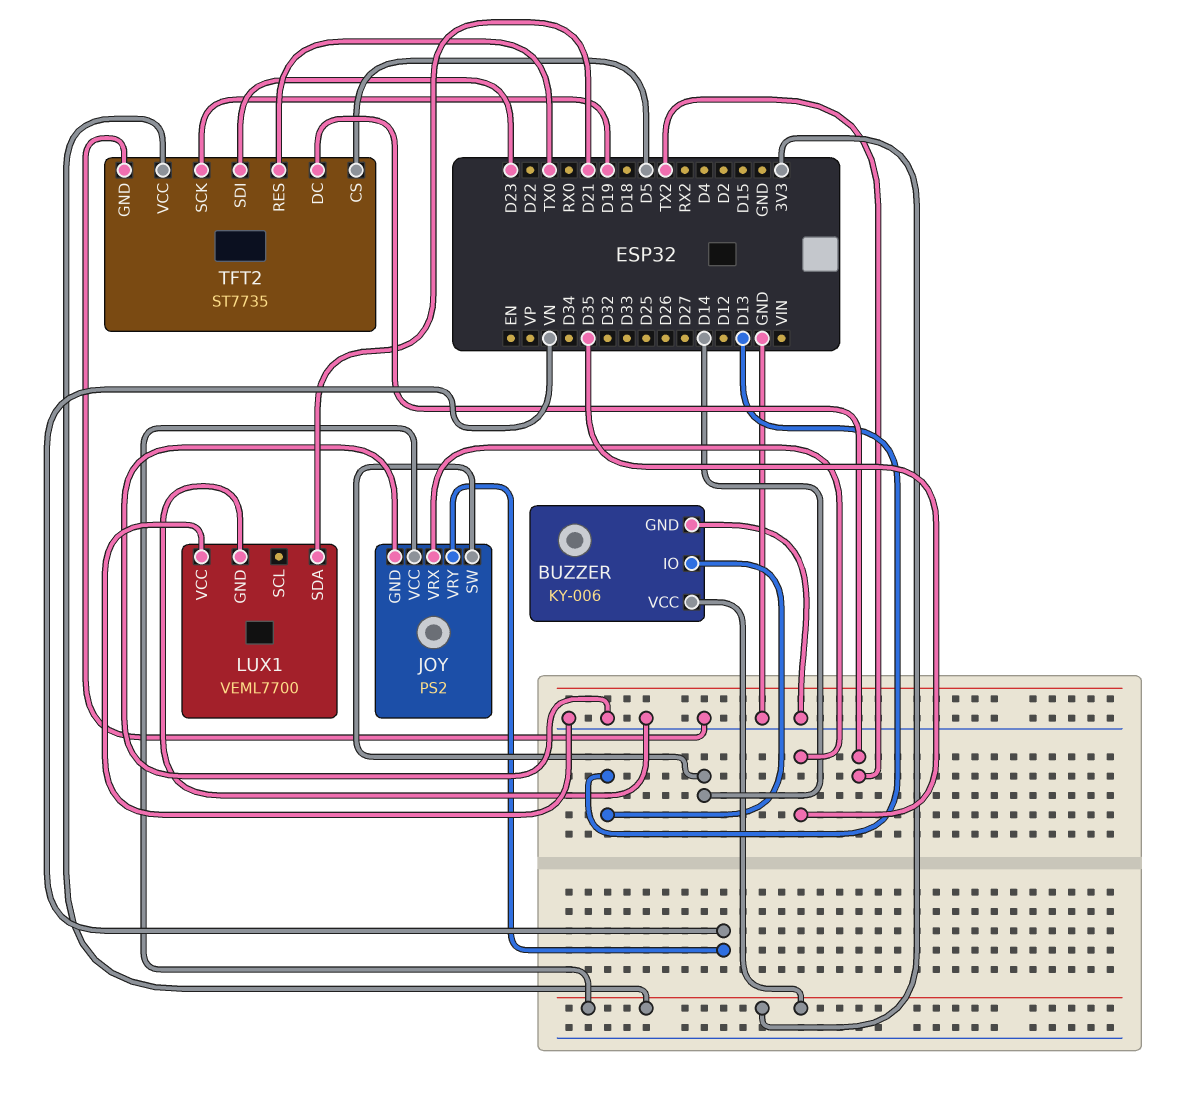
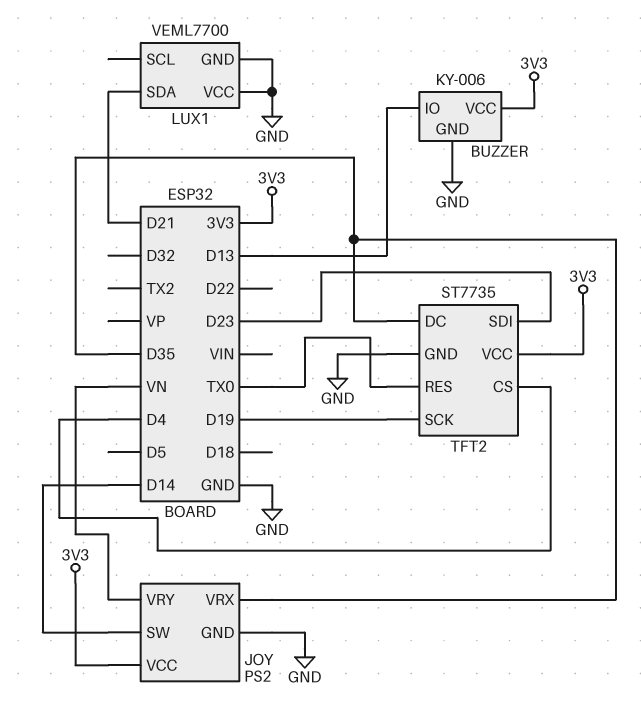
TFT2 pin CS: D5 -> D4
TFT2 pin DC: TX2 -> D35

